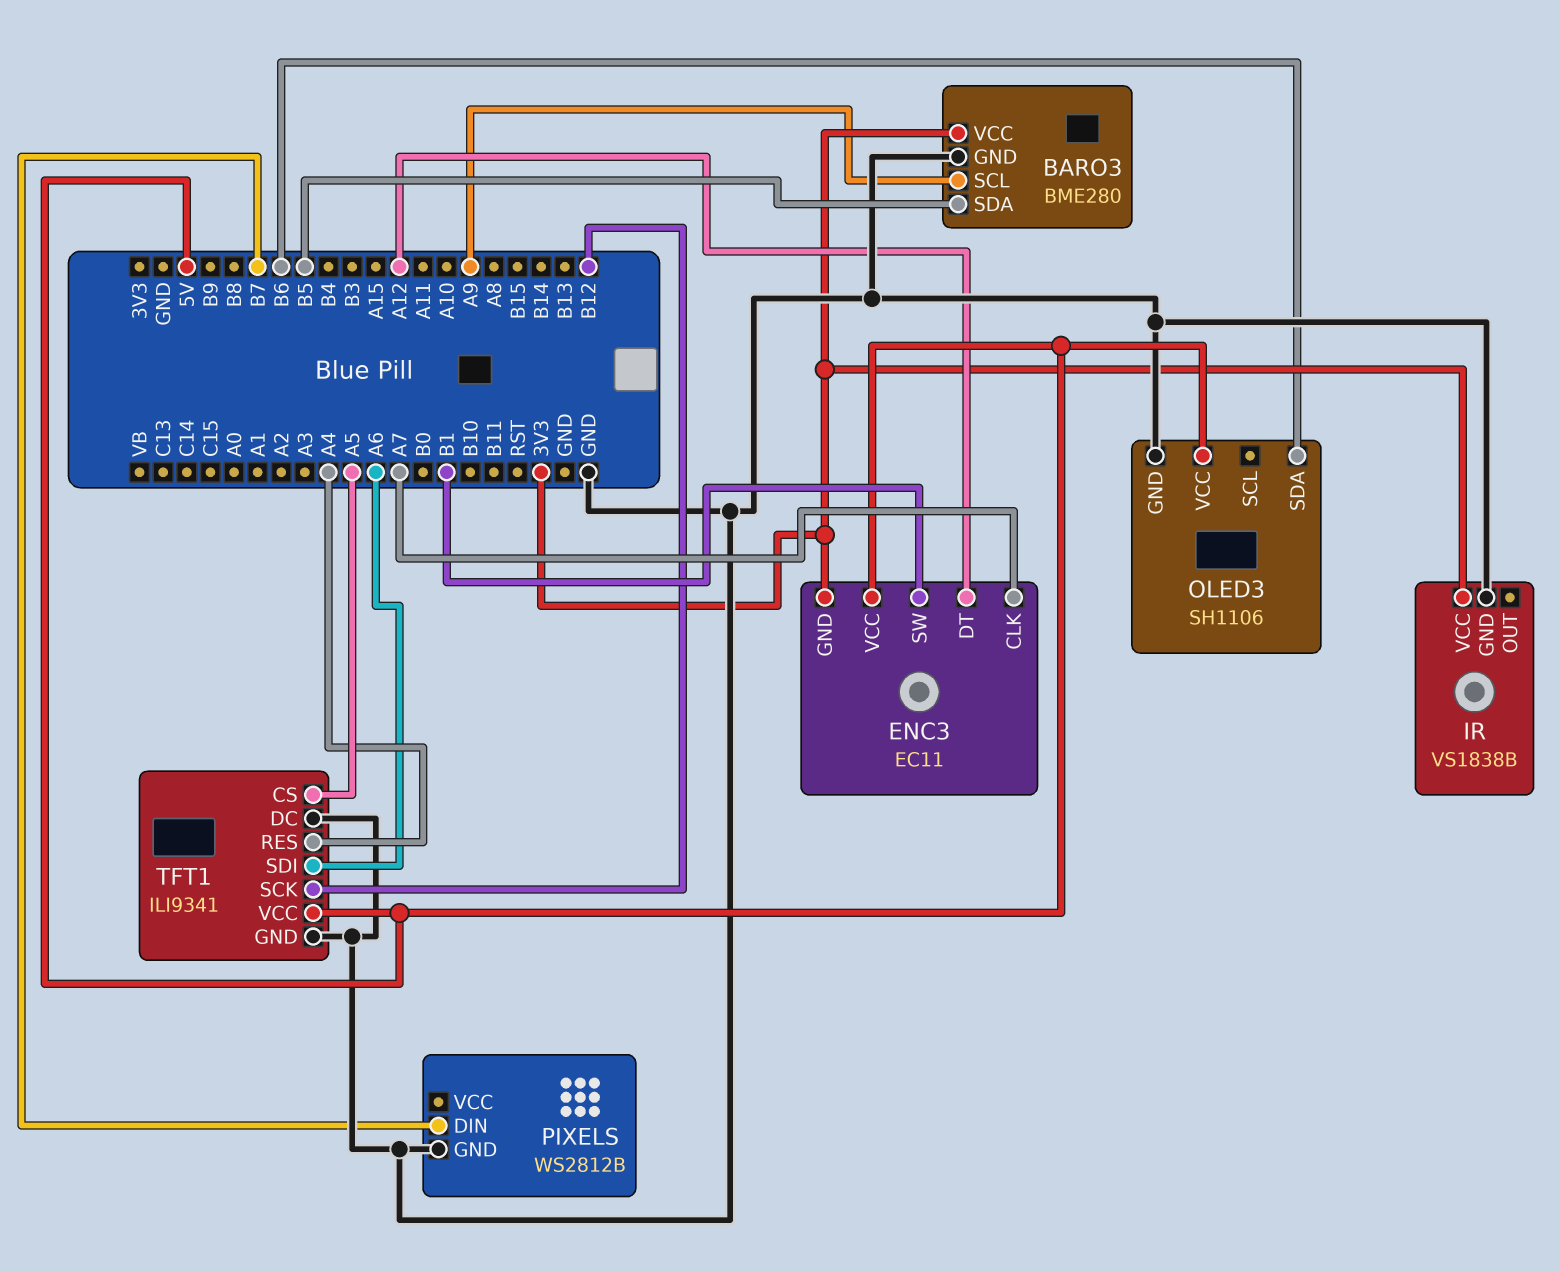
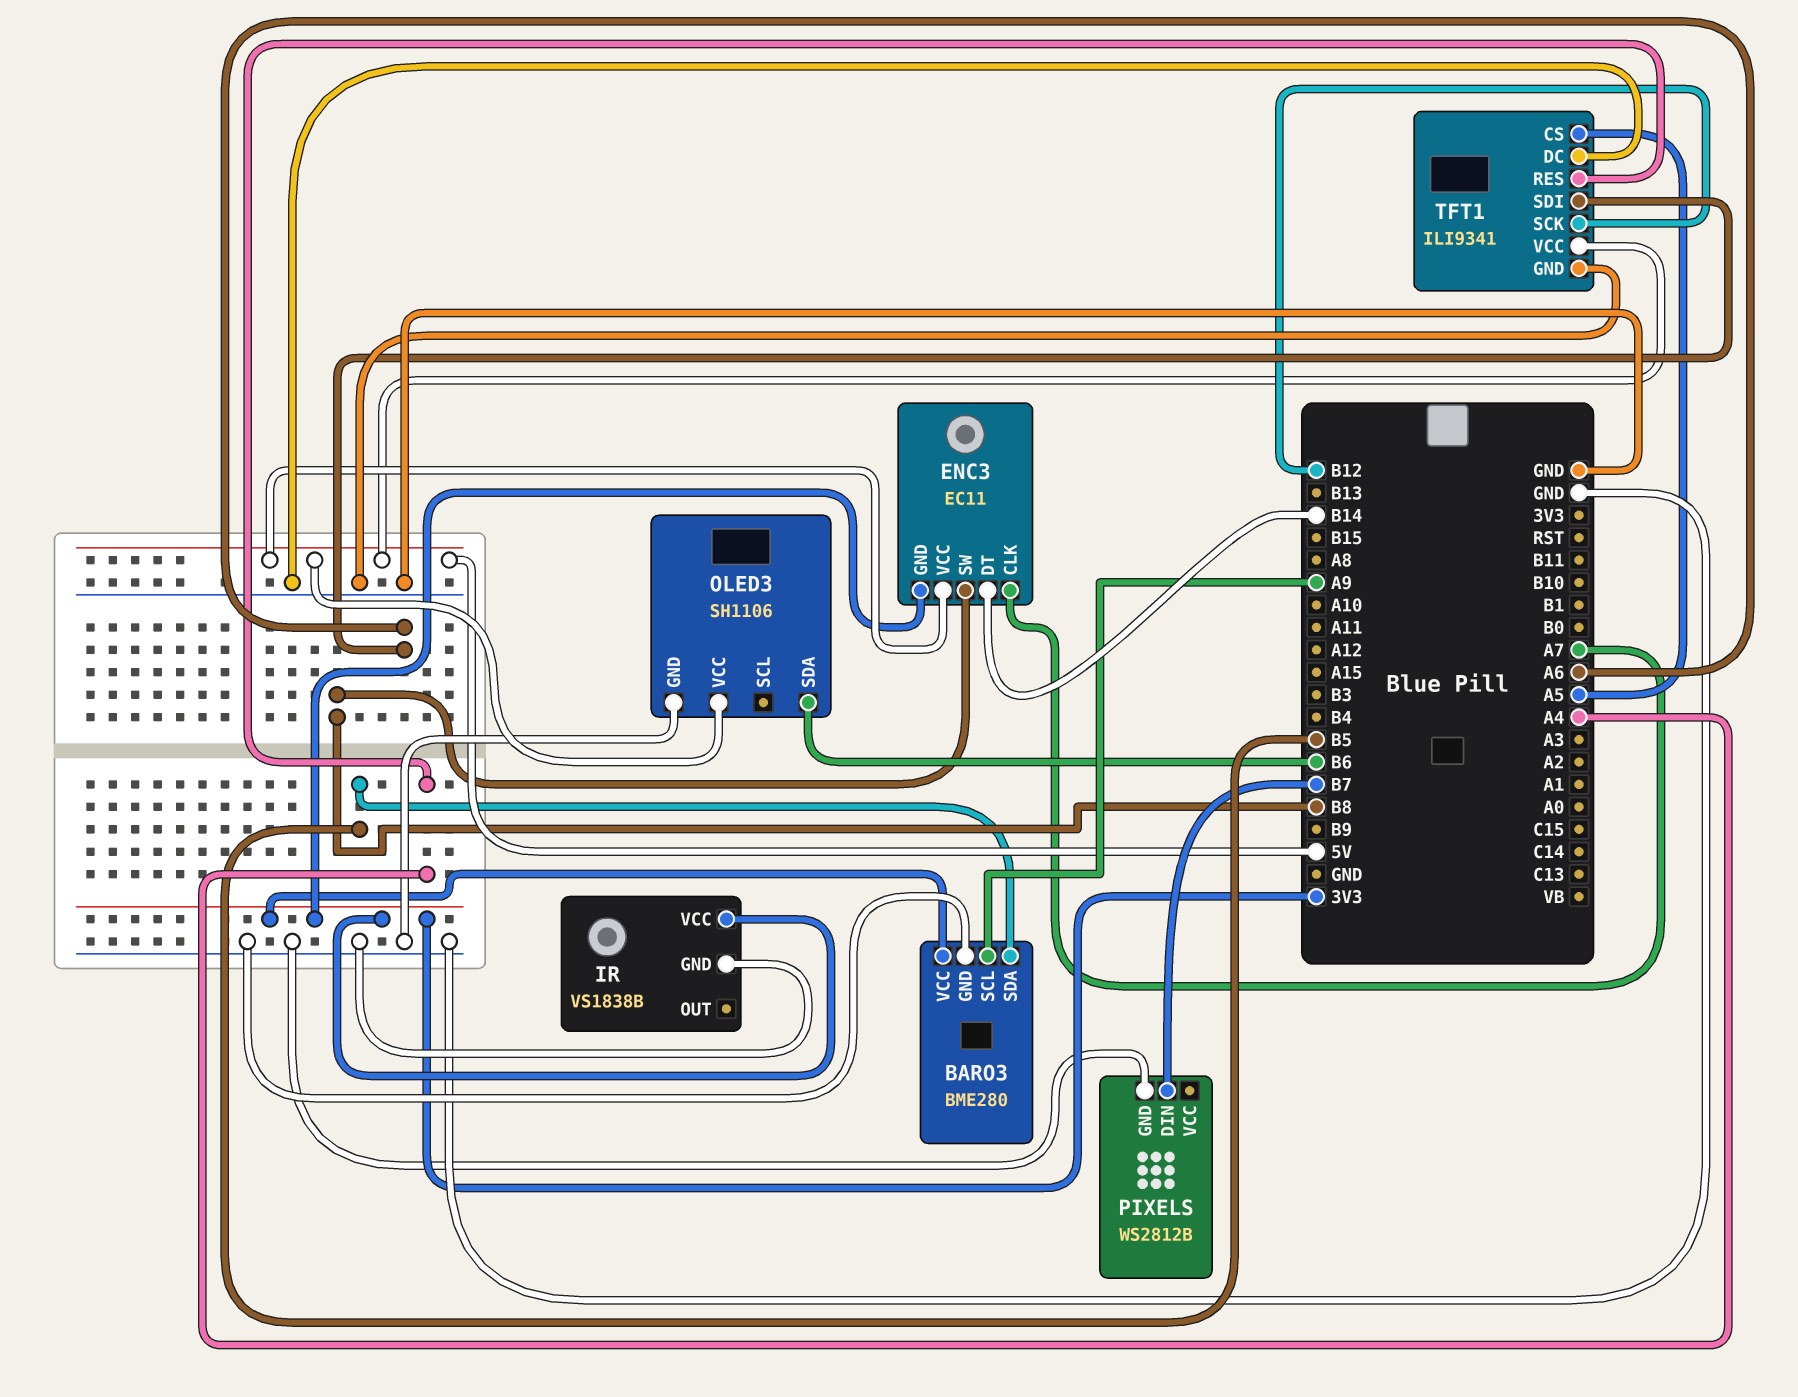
ENC3 pin DT: A12 -> B14
ENC3 pin SW: B1 -> B8

